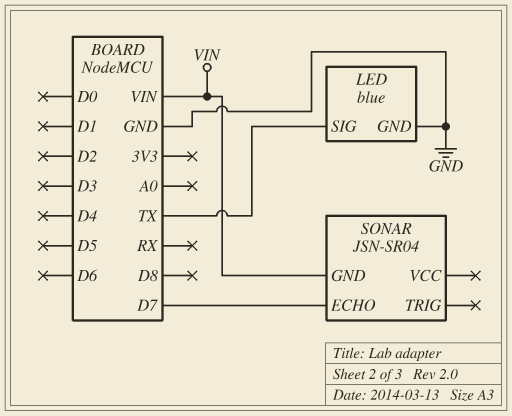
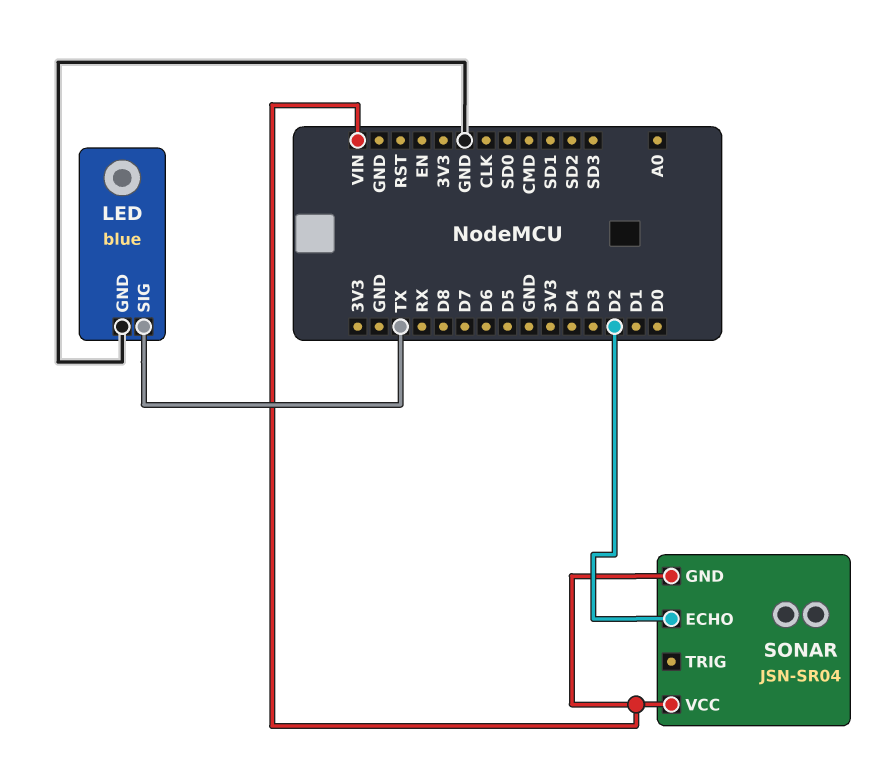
SONAR pin ECHO: D7 -> D2
SONAR pin VCC: none -> VIN

